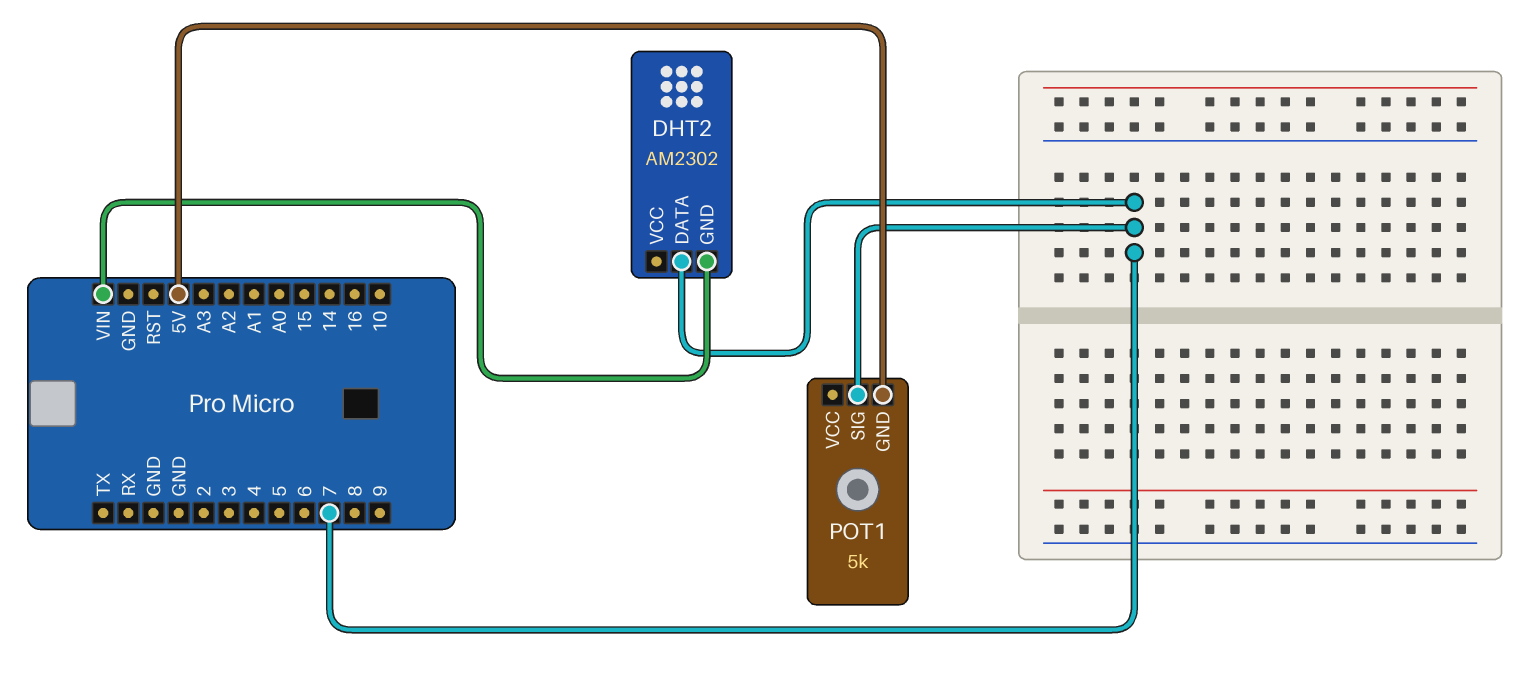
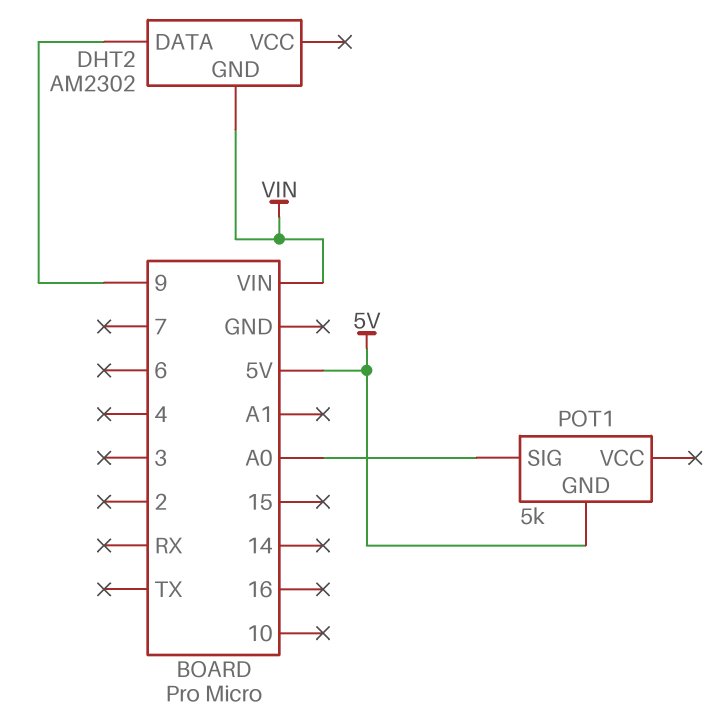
DHT2 pin DATA: 7 -> 9
POT1 pin SIG: 7 -> A0

